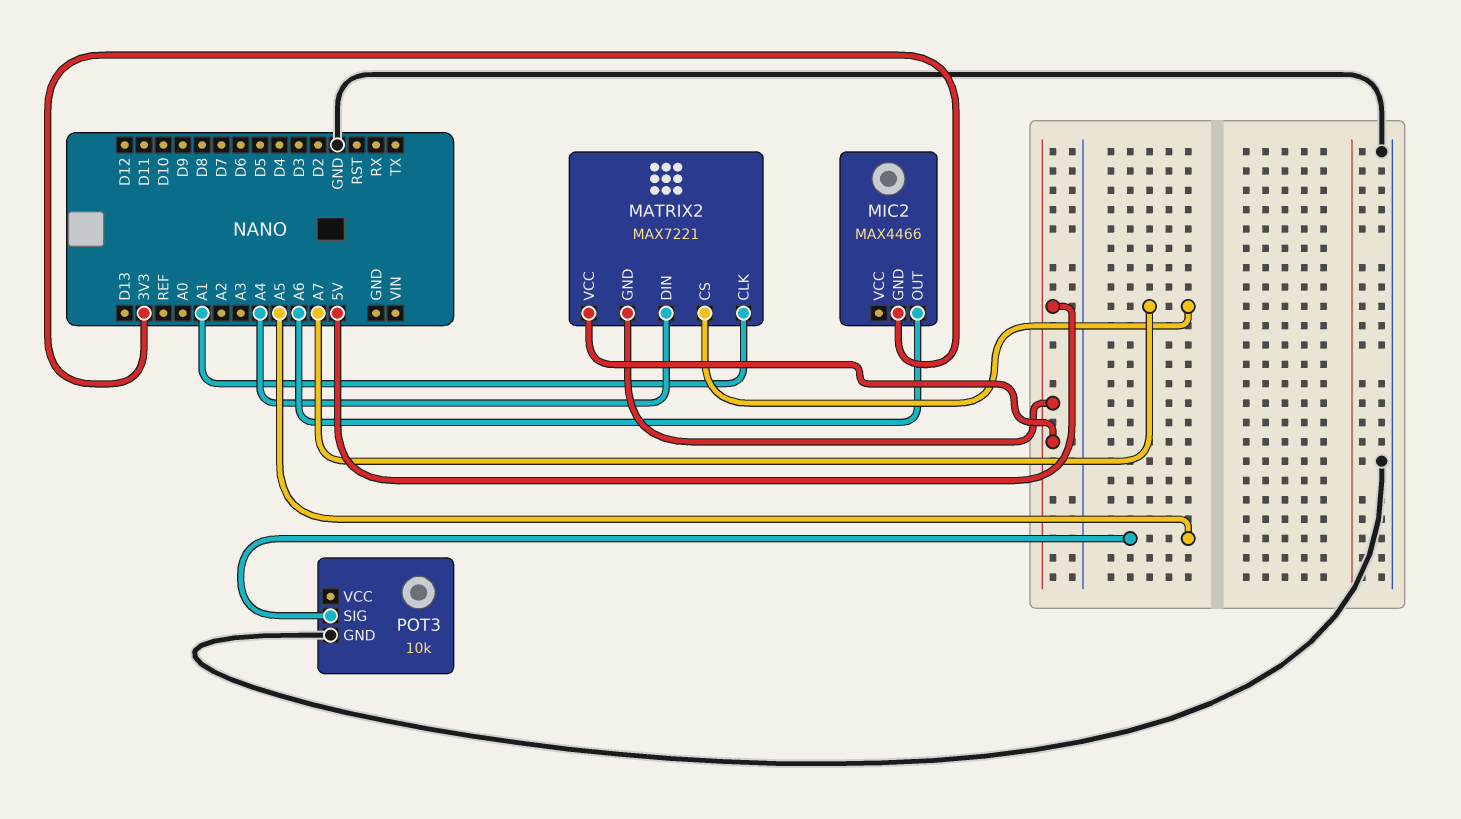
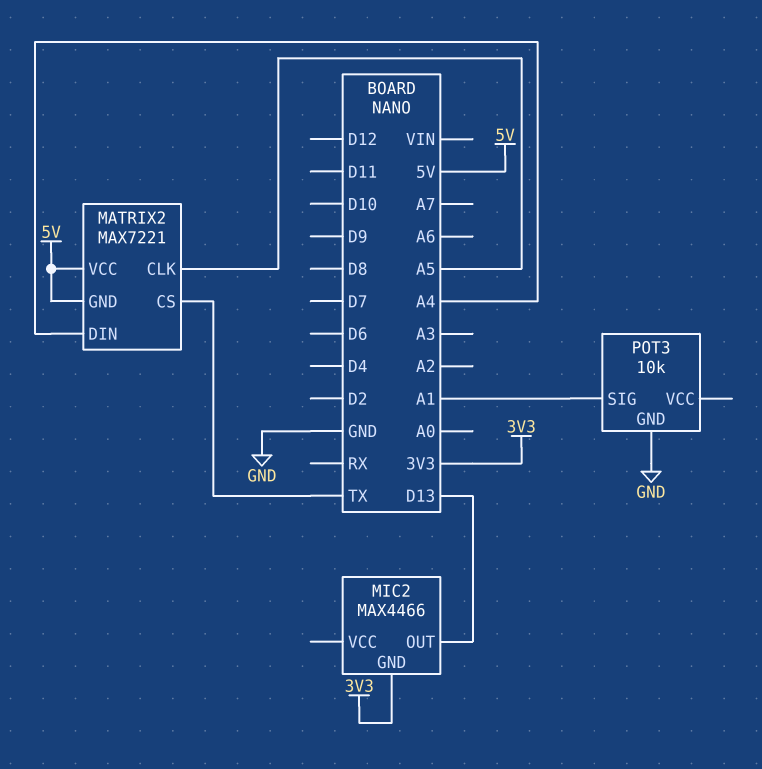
MATRIX2 pin CLK: A1 -> A5
MATRIX2 pin CS: A7 -> TX
MIC2 pin OUT: A6 -> D13
POT3 pin SIG: A5 -> A1

